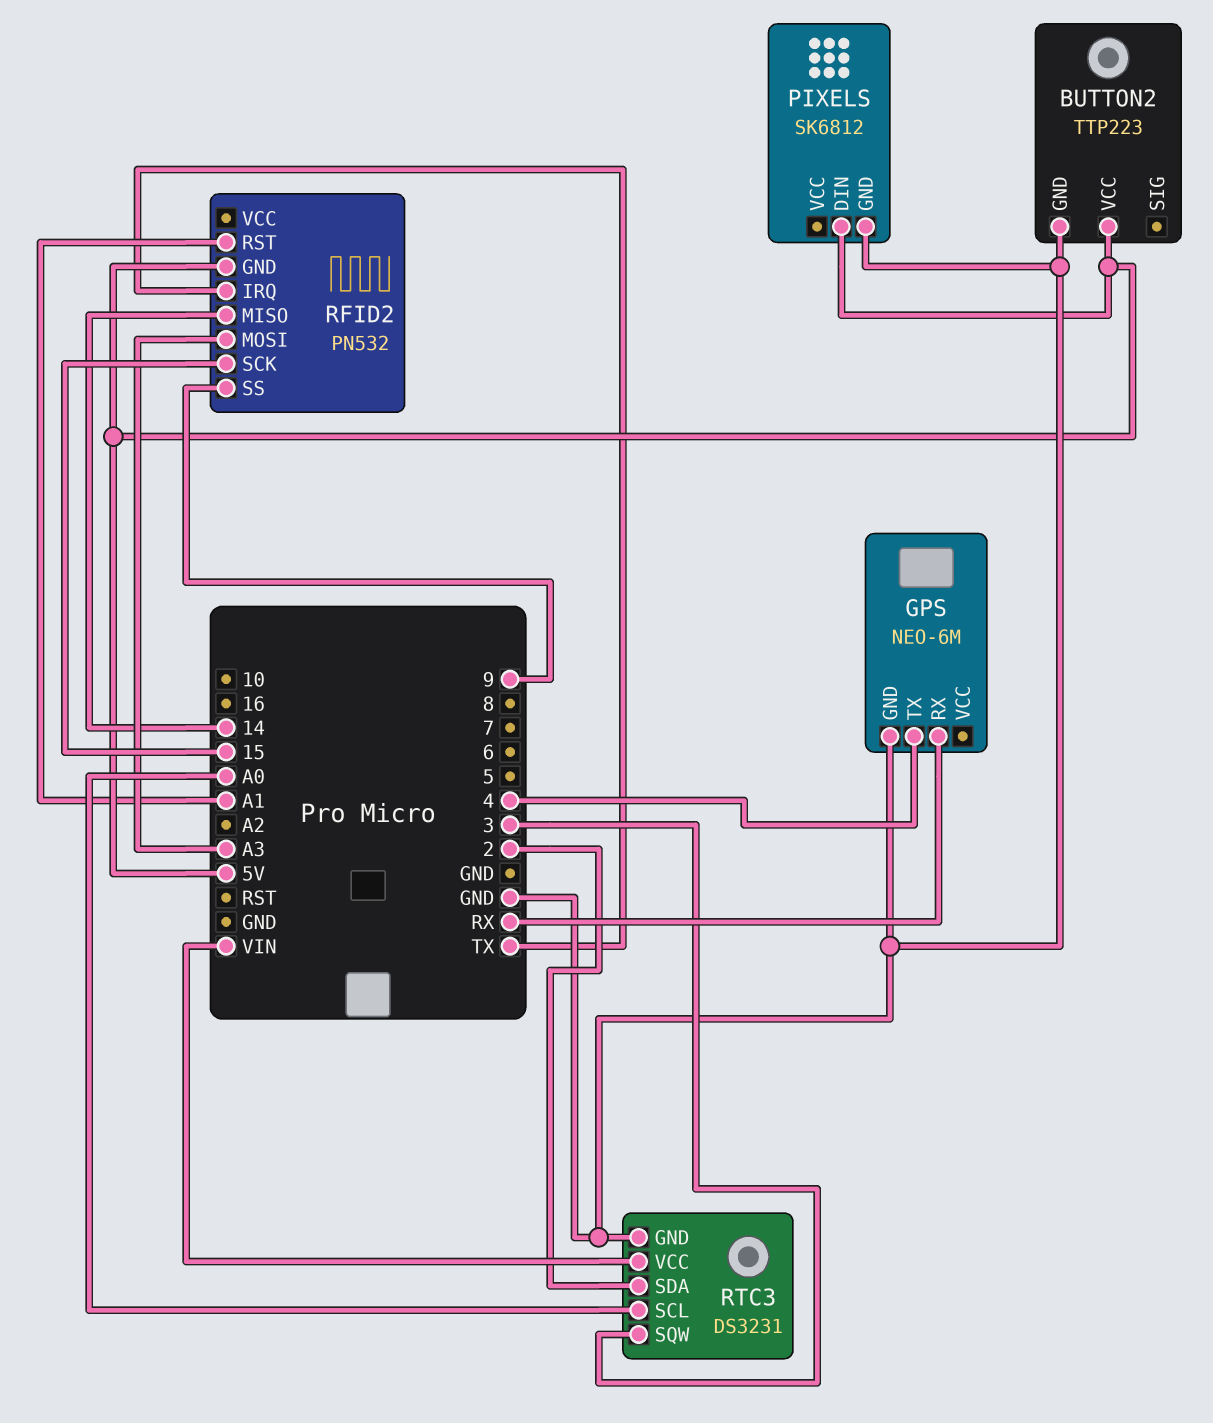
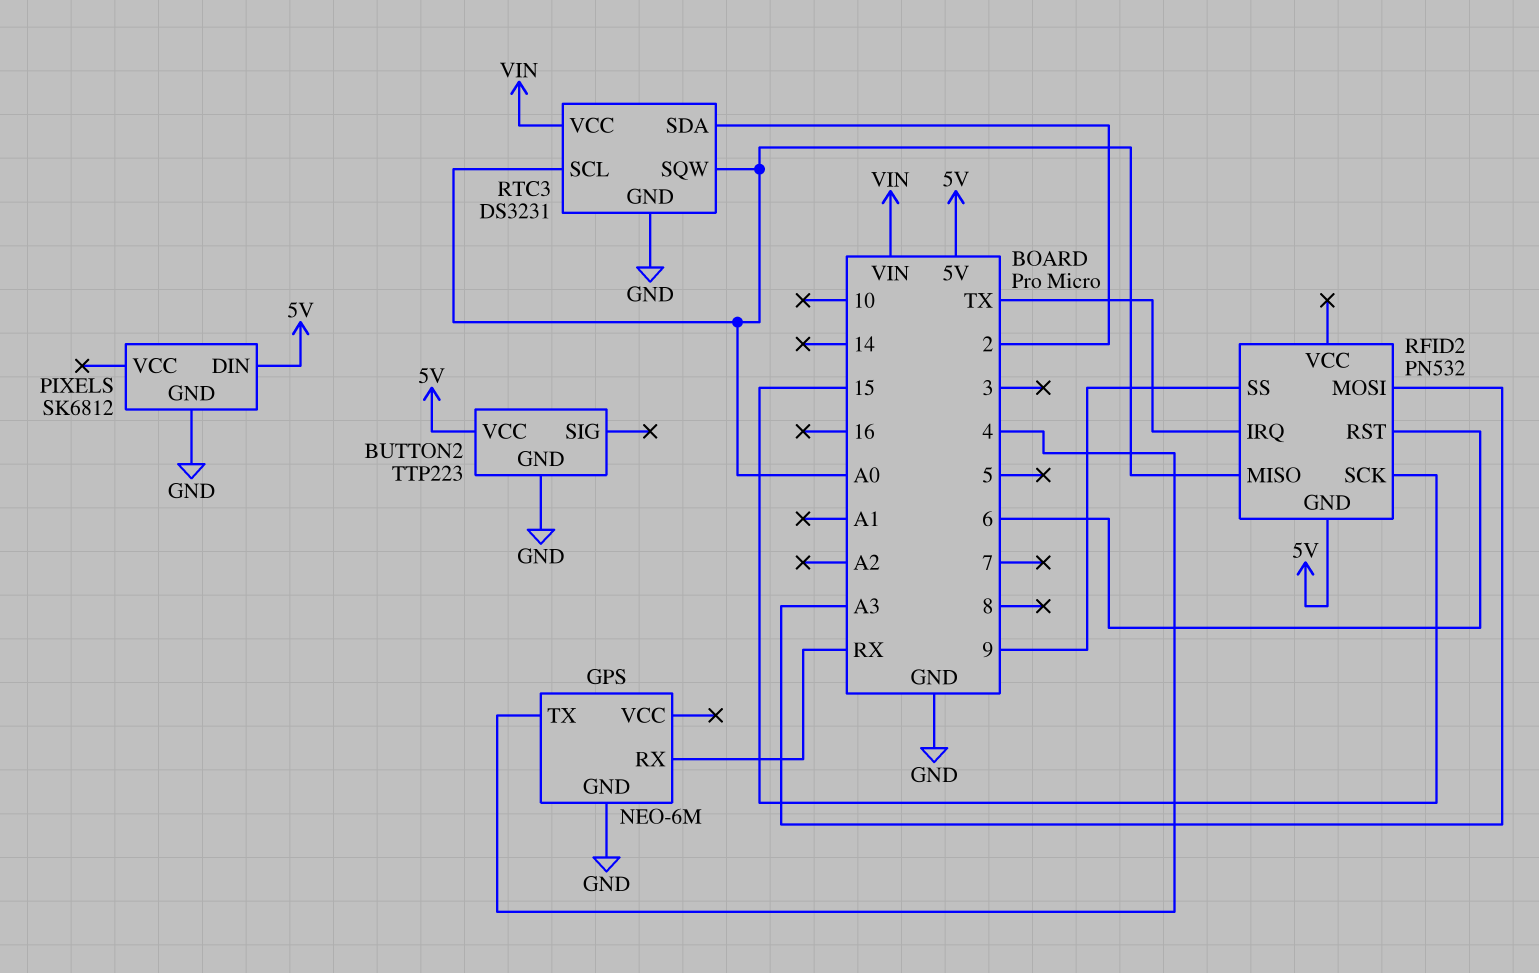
RFID2 pin MISO: 14 -> A0
RFID2 pin RST: A1 -> 6
RTC3 pin SQW: 3 -> A0

